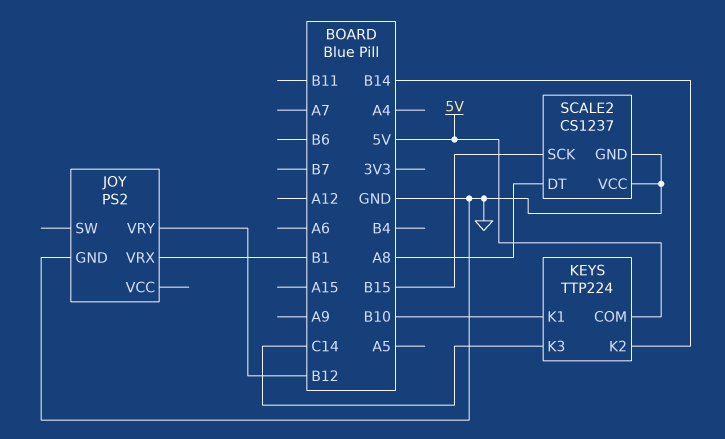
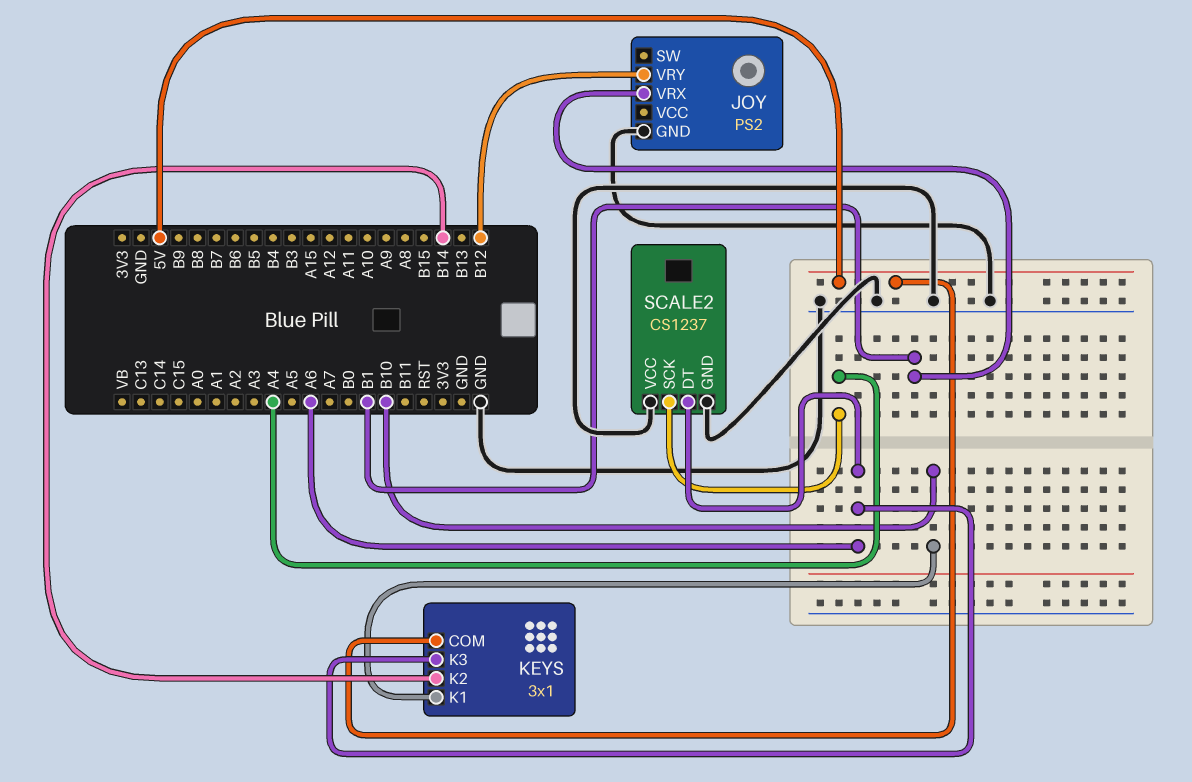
KEYS: TTP224 -> 3x1
KEYS pin K3: C14 -> A6
SCALE2 pin DT: A8 -> A6
SCALE2 pin SCK: B15 -> A4

